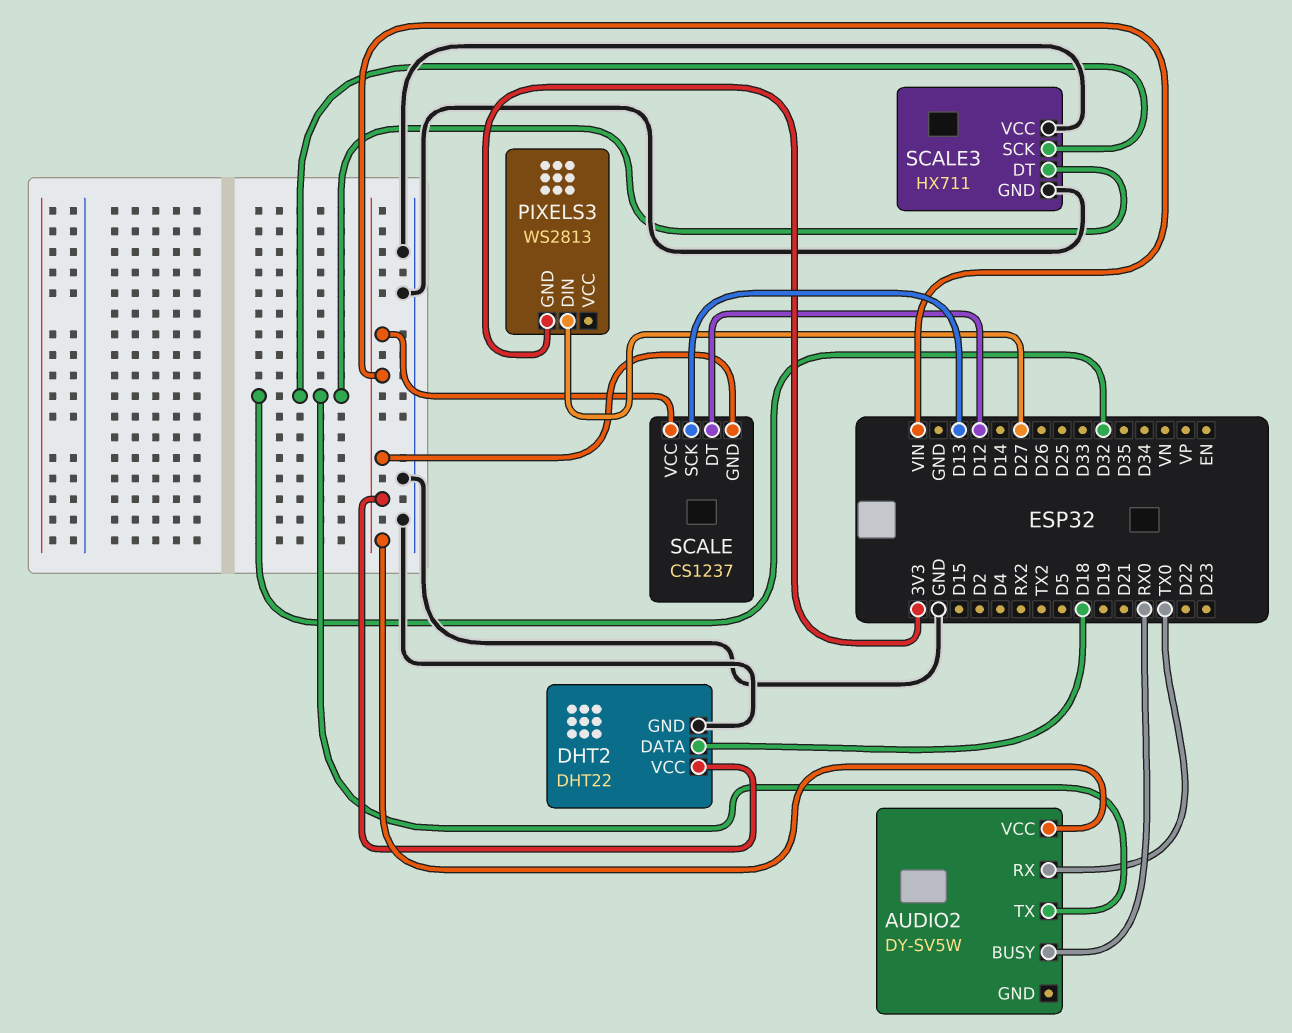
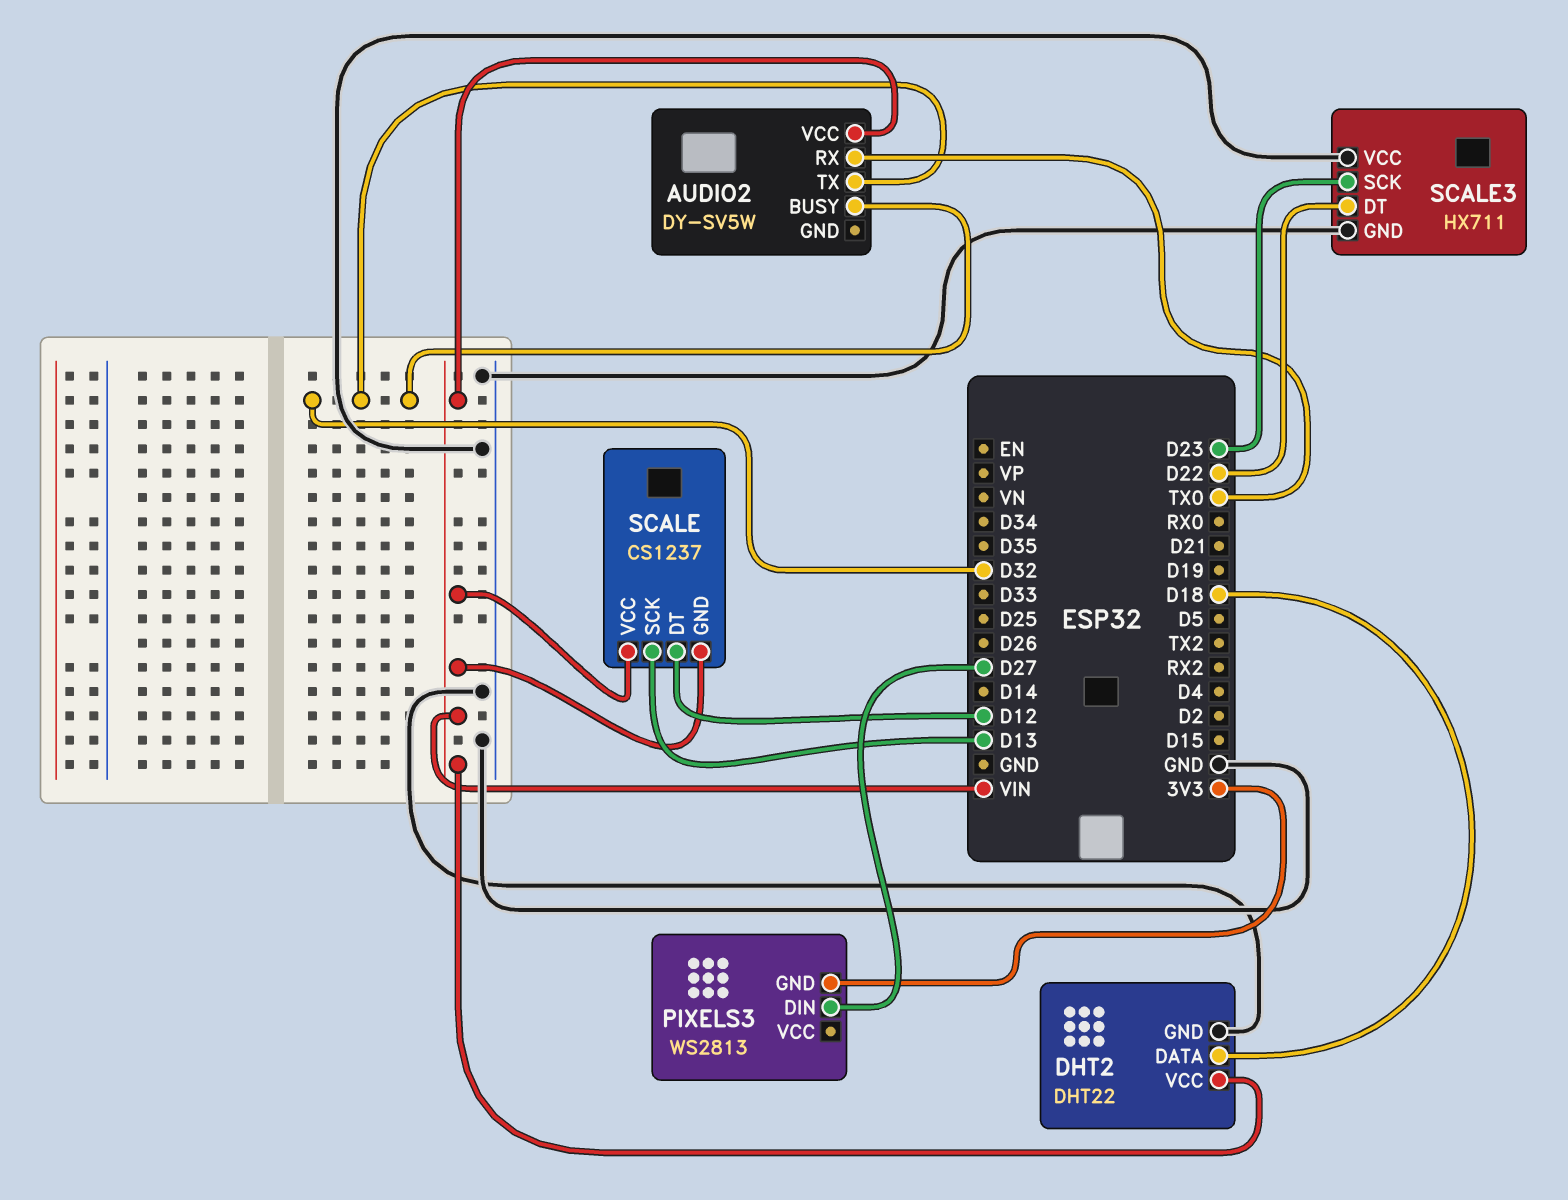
AUDIO2 pin BUSY: RX0 -> D32
SCALE3 pin DT: D32 -> D22
SCALE3 pin SCK: D32 -> D23

